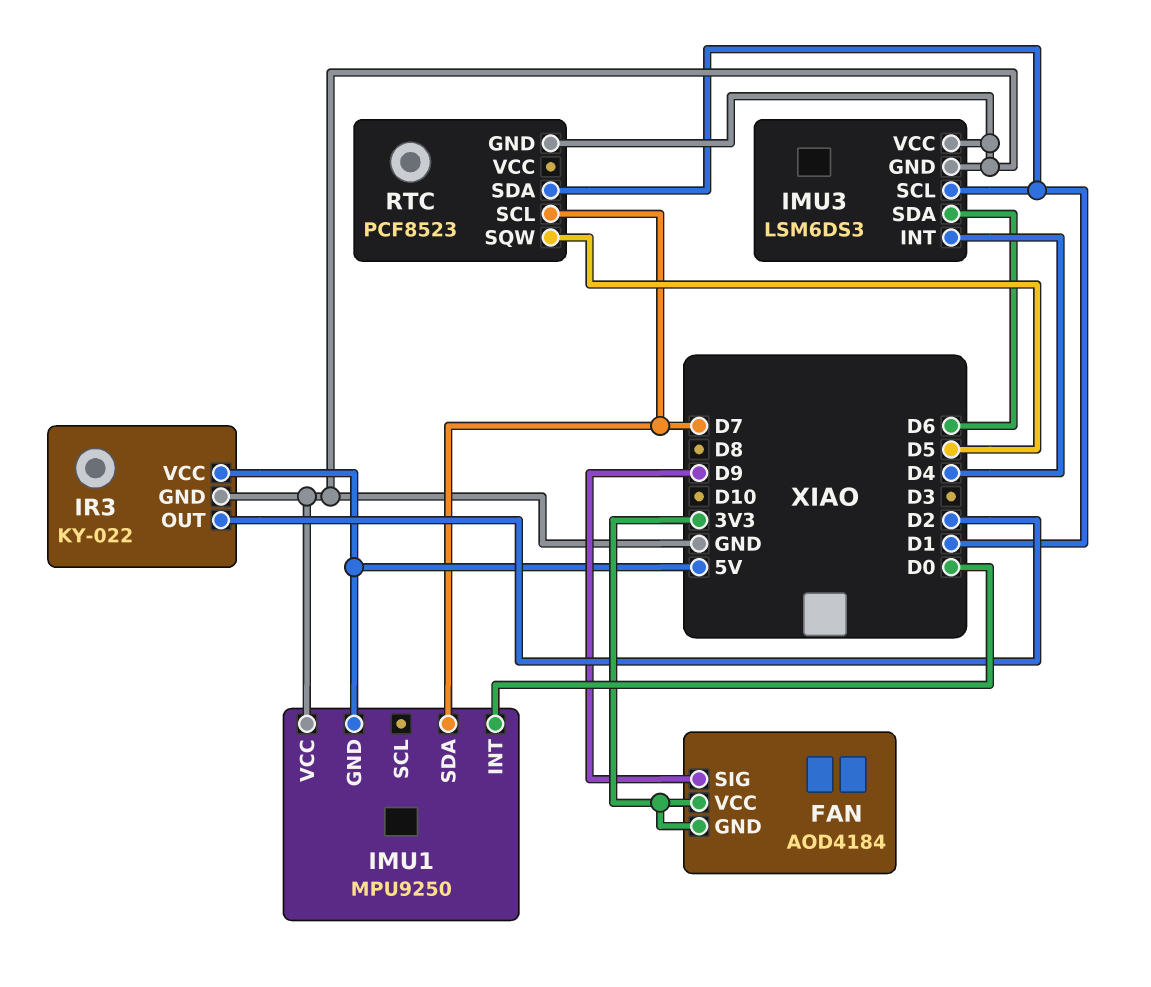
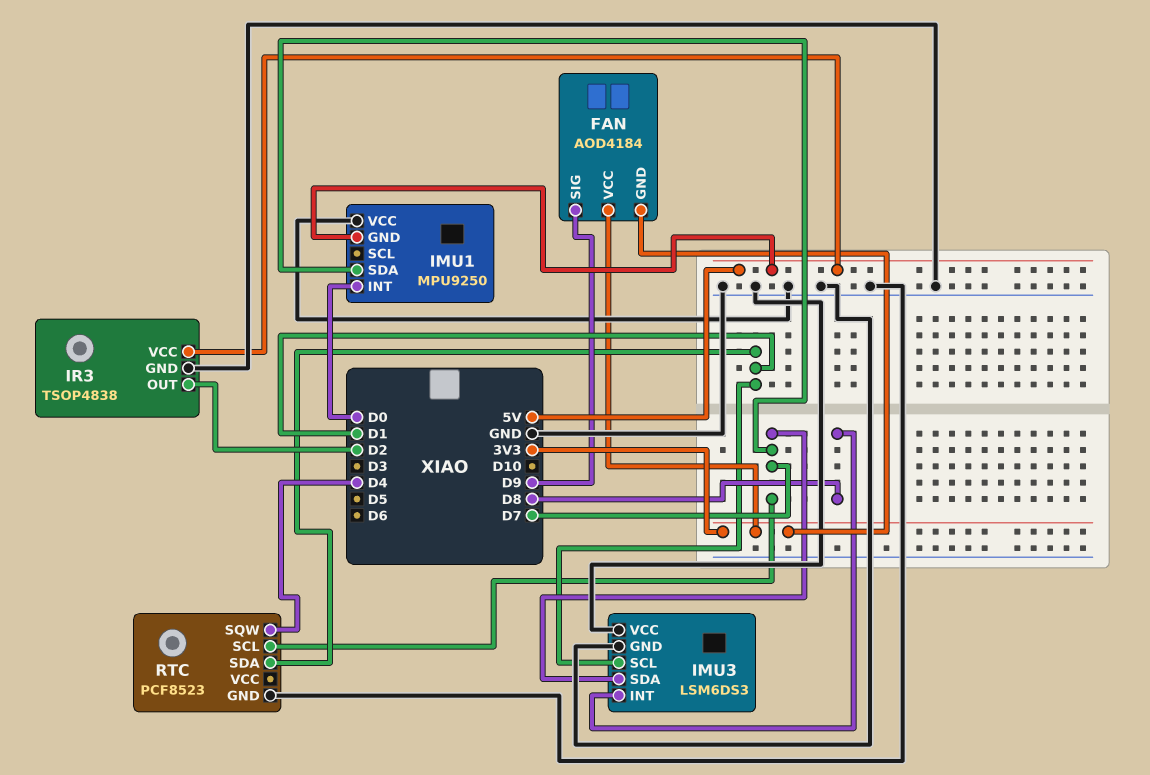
IMU3 pin INT: D4 -> D8
IMU3 pin SDA: D6 -> D7
IR3: KY-022 -> TSOP4838
RTC pin SQW: D5 -> D4

